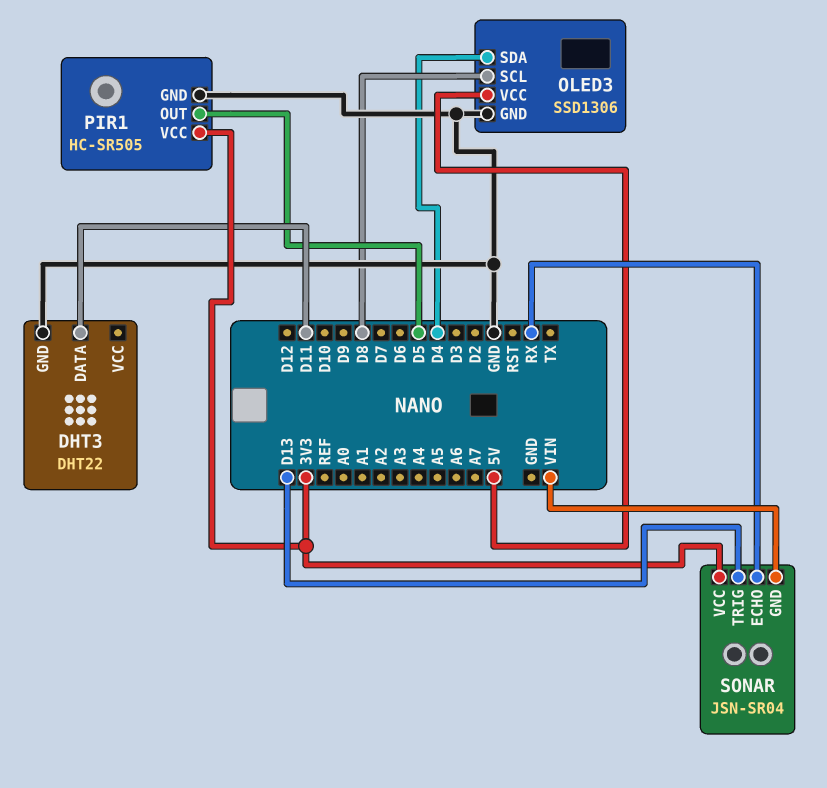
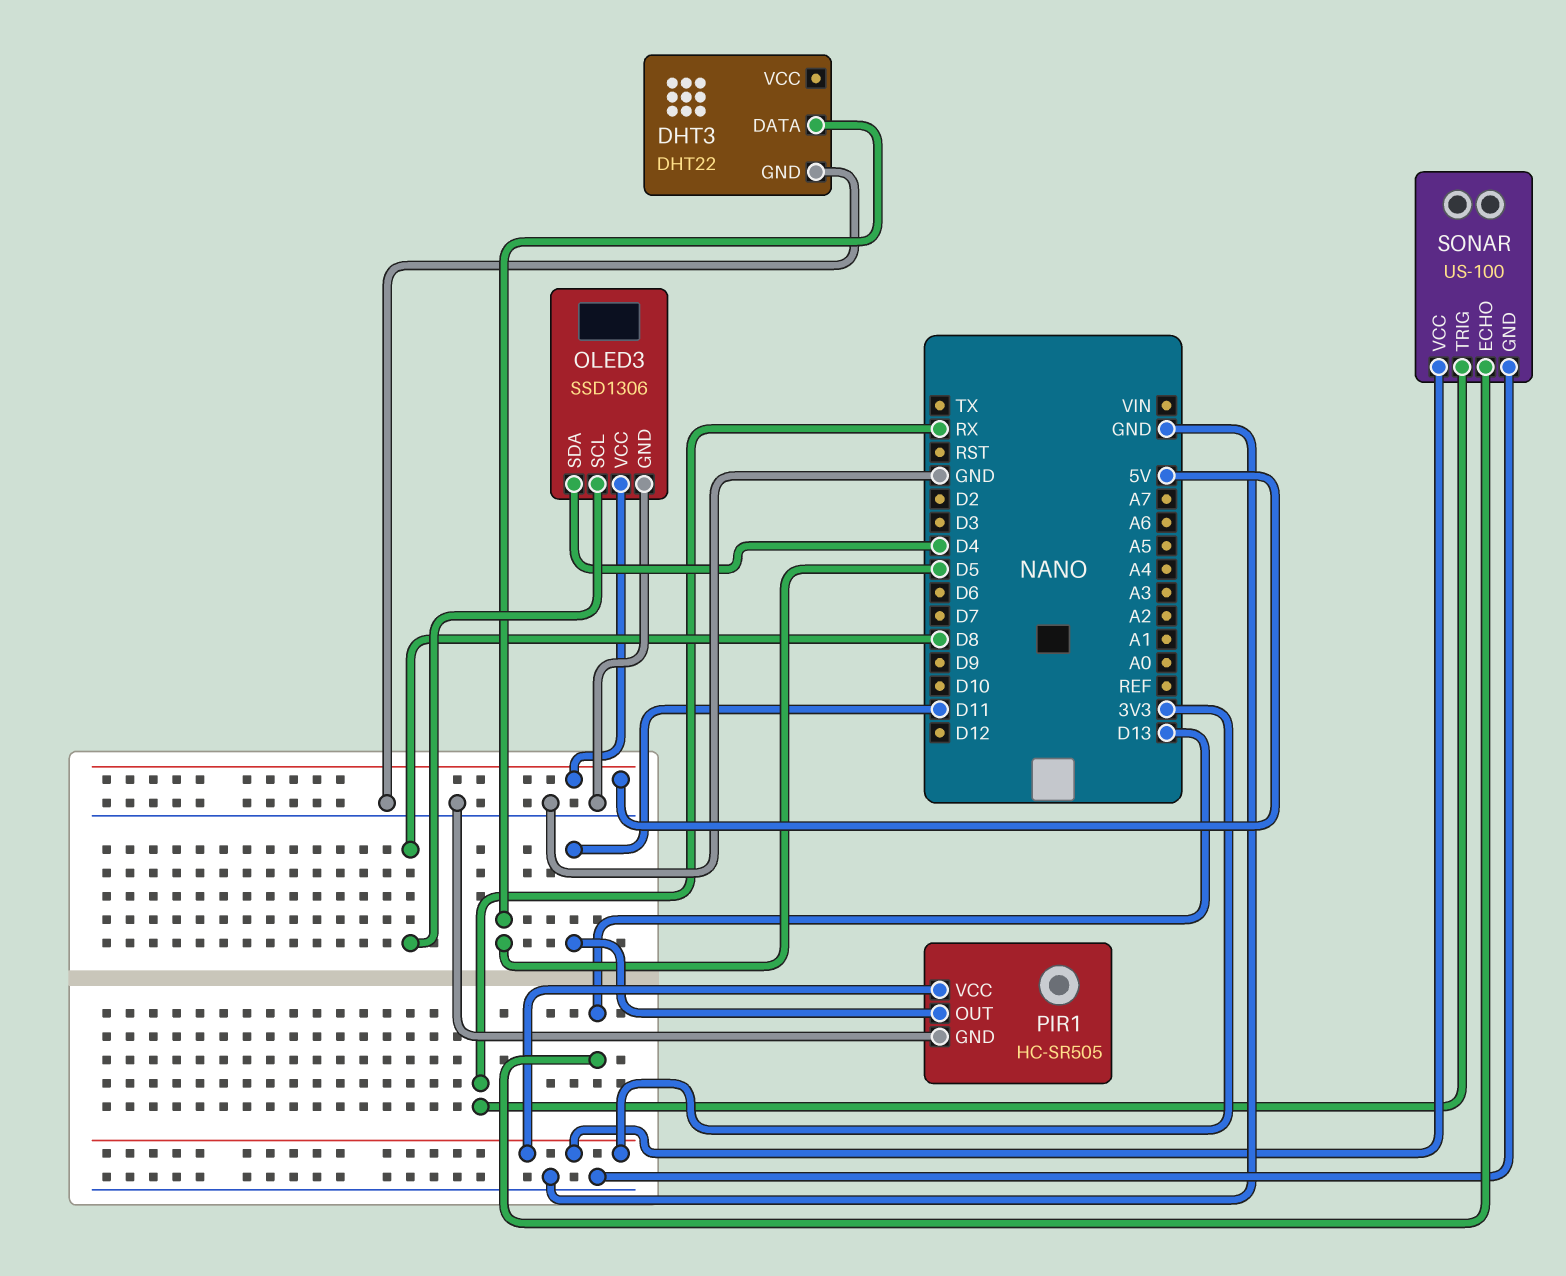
DHT3 pin DATA: D11 -> D5
PIR1 pin OUT: D5 -> D11
SONAR: JSN-SR04 -> US-100
SONAR pin ECHO: RX -> D13
SONAR pin GND: VIN -> GND
SONAR pin TRIG: D13 -> RX

